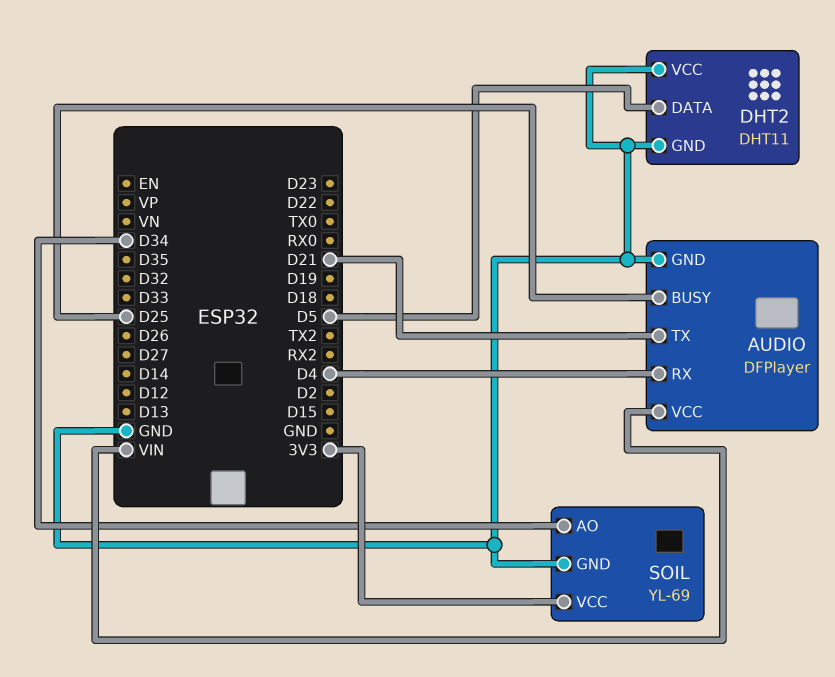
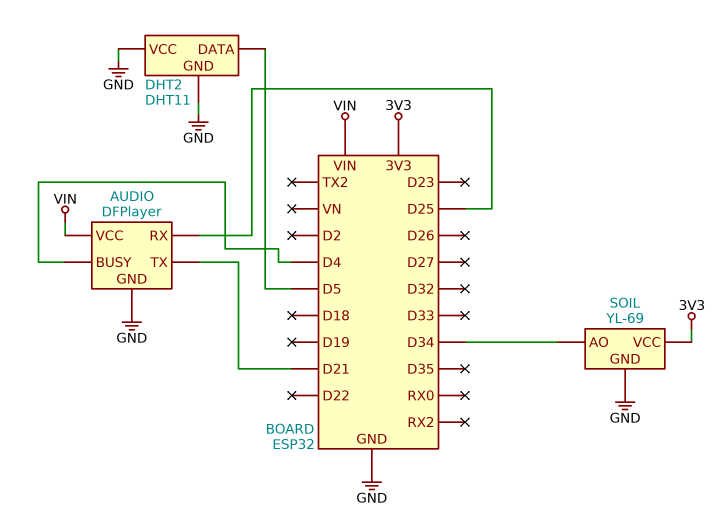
AUDIO pin BUSY: D25 -> D4
AUDIO pin RX: D4 -> D25

